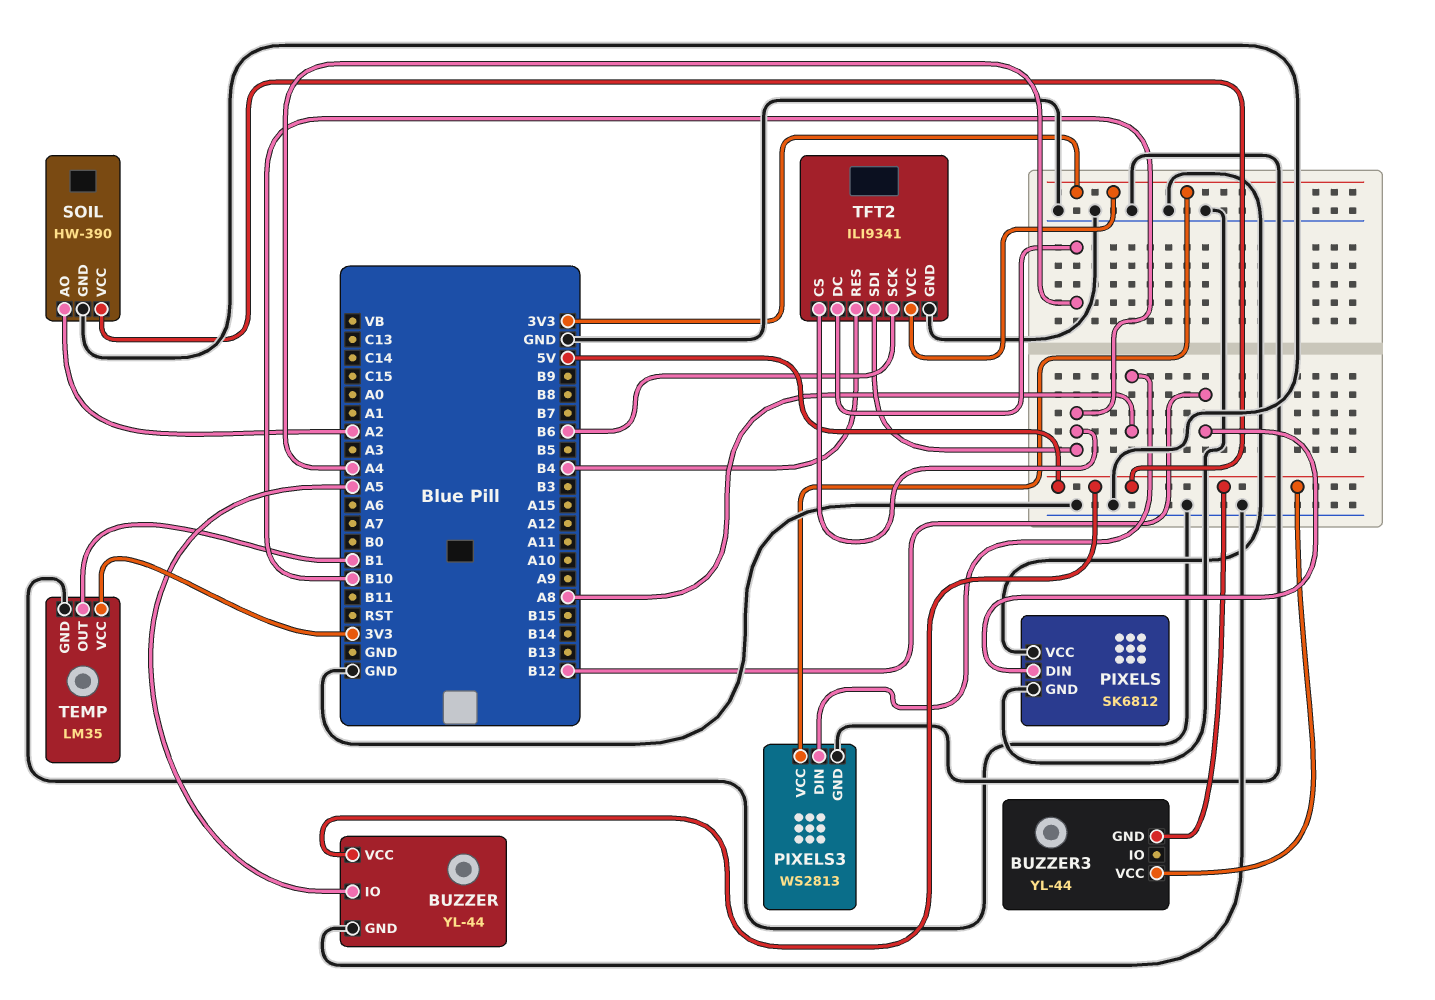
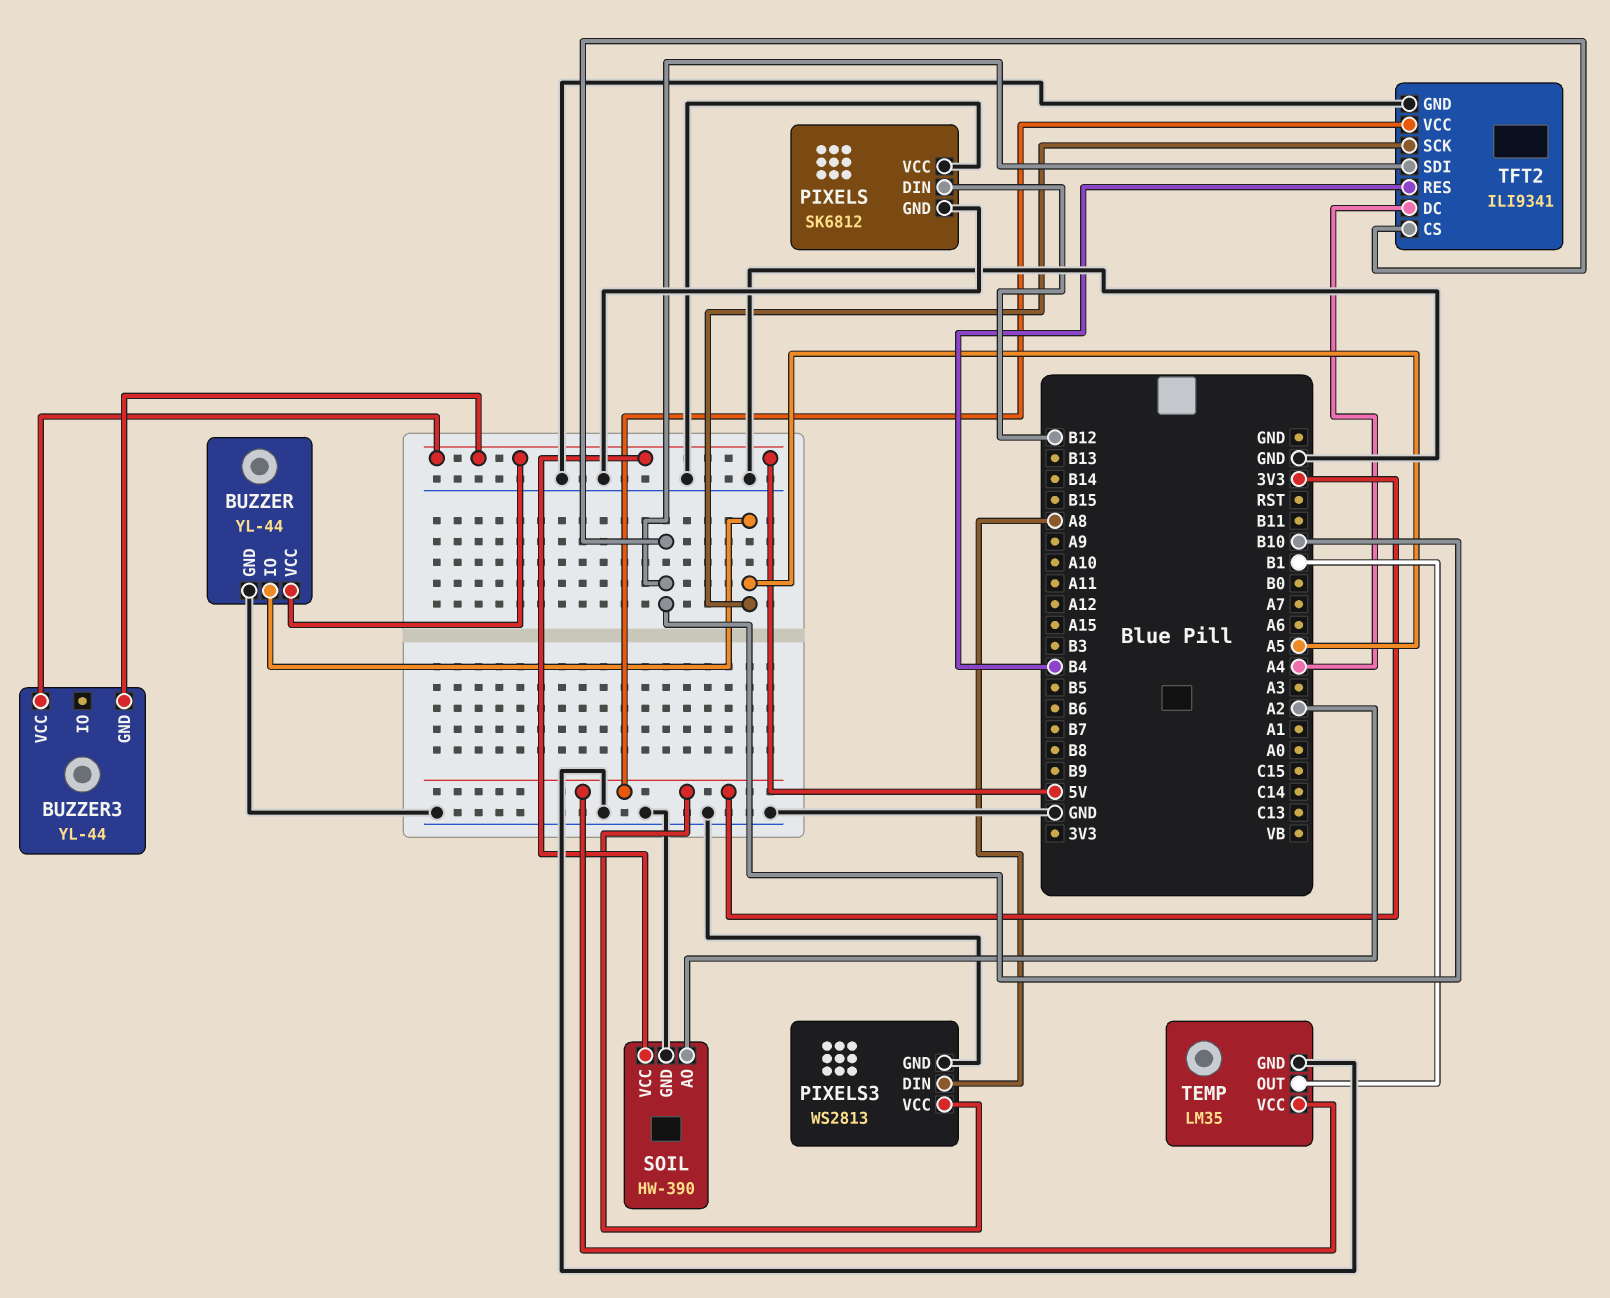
TFT2 pin SCK: B6 -> A5

